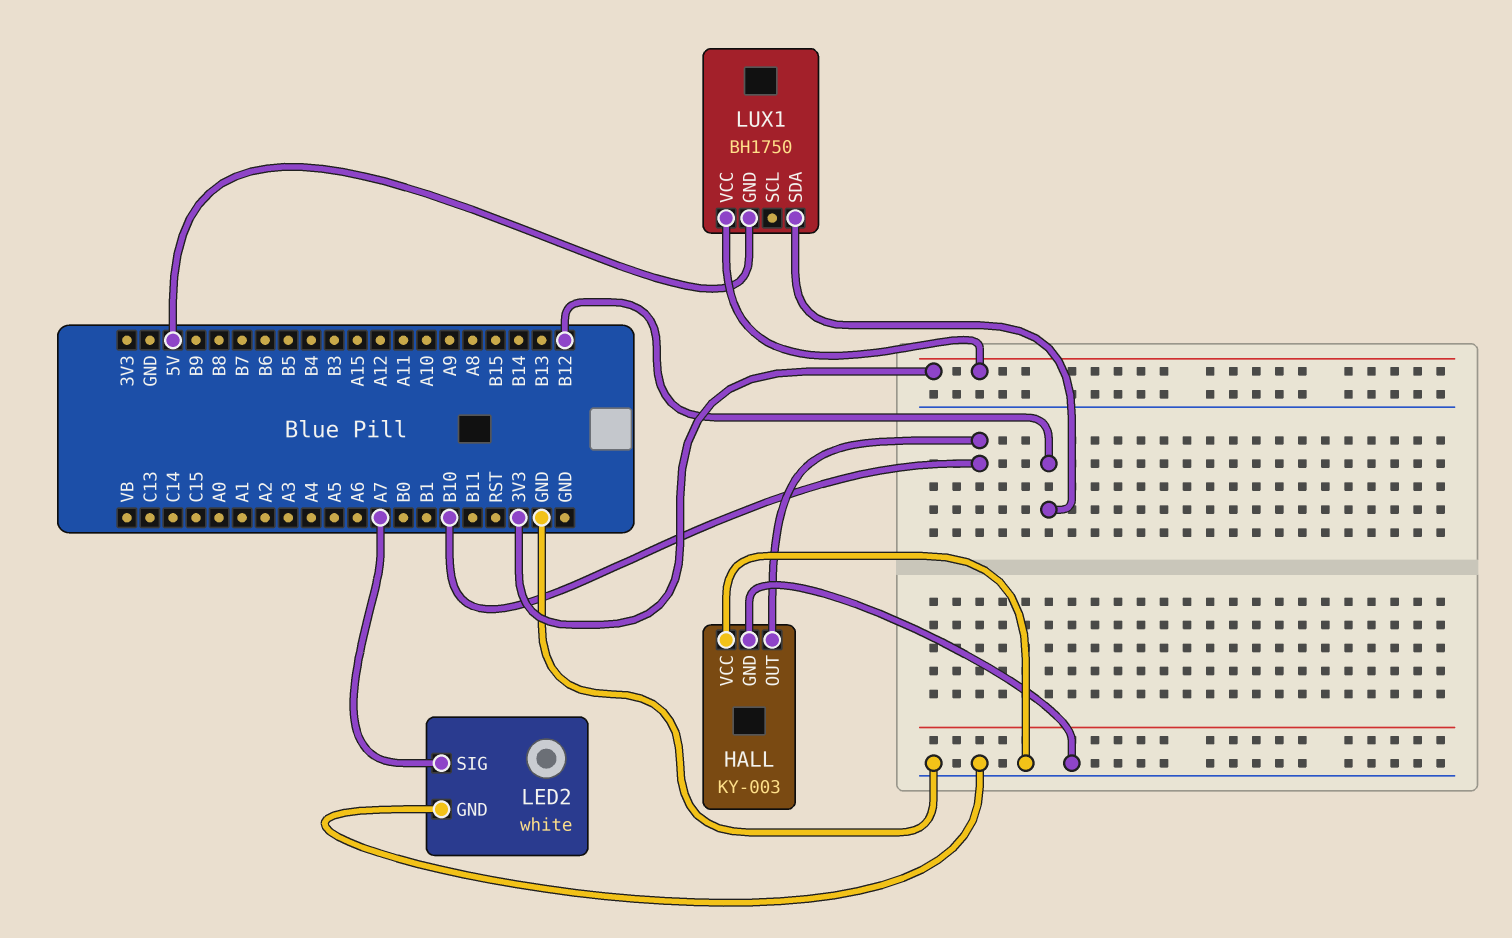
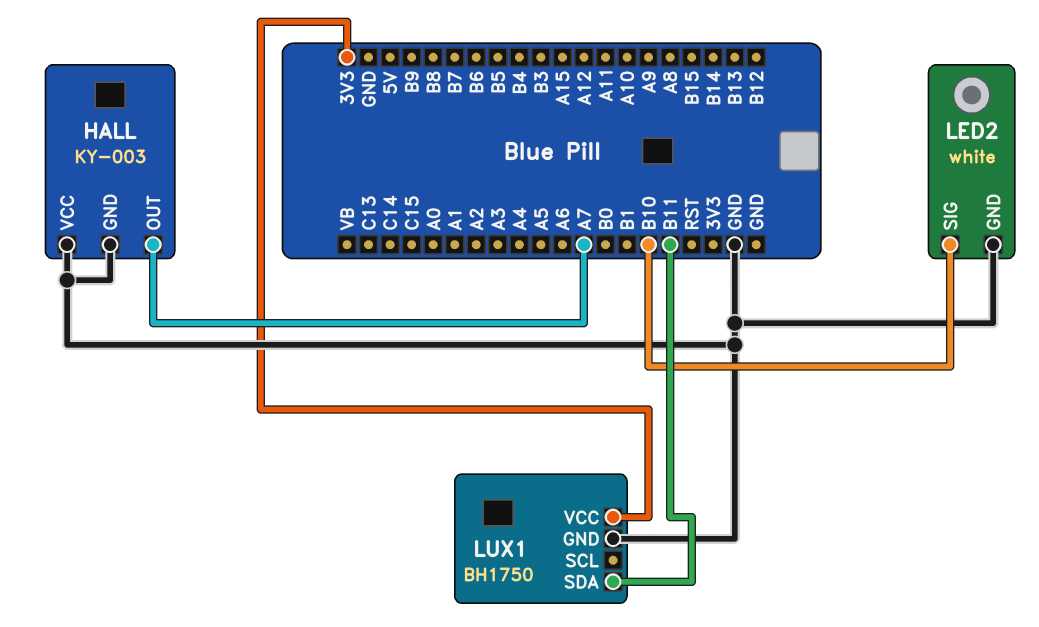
HALL pin OUT: B10 -> A7
LED2 pin SIG: A7 -> B10
LUX1 pin GND: 5V -> GND
LUX1 pin SDA: B12 -> B11

